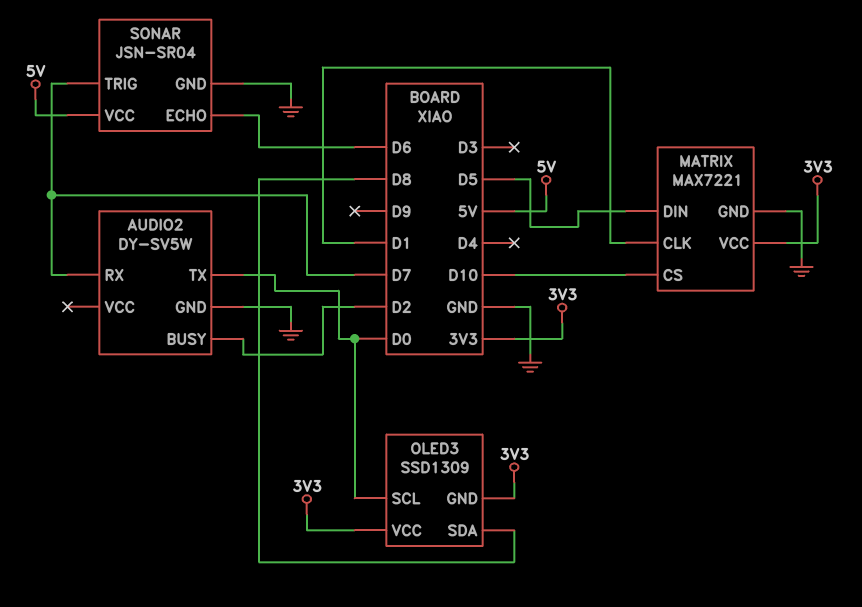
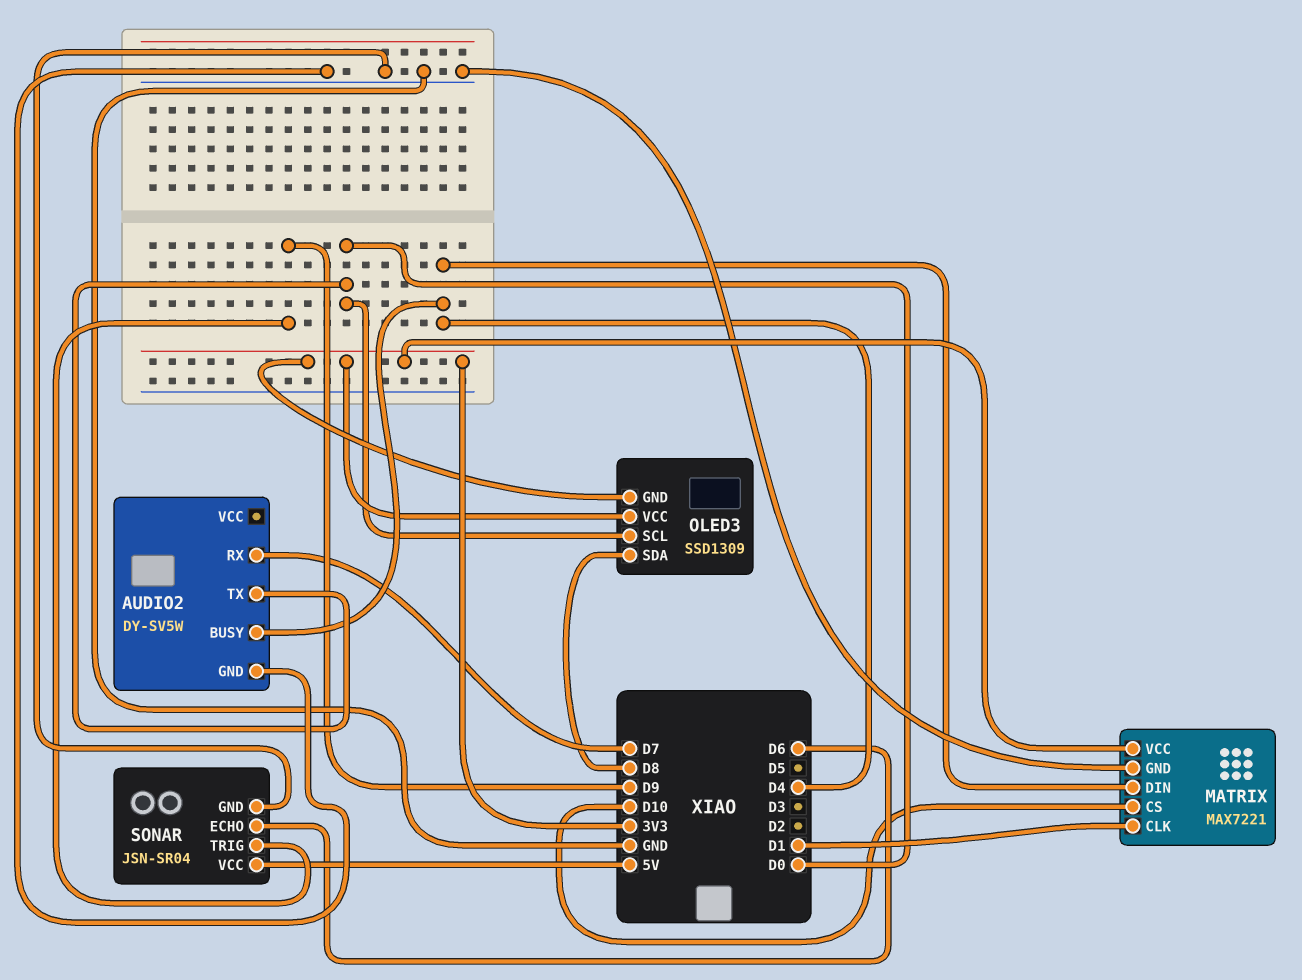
AUDIO2 pin BUSY: D2 -> D4
MATRIX pin DIN: D5 -> D4
SONAR pin TRIG: D7 -> D9

